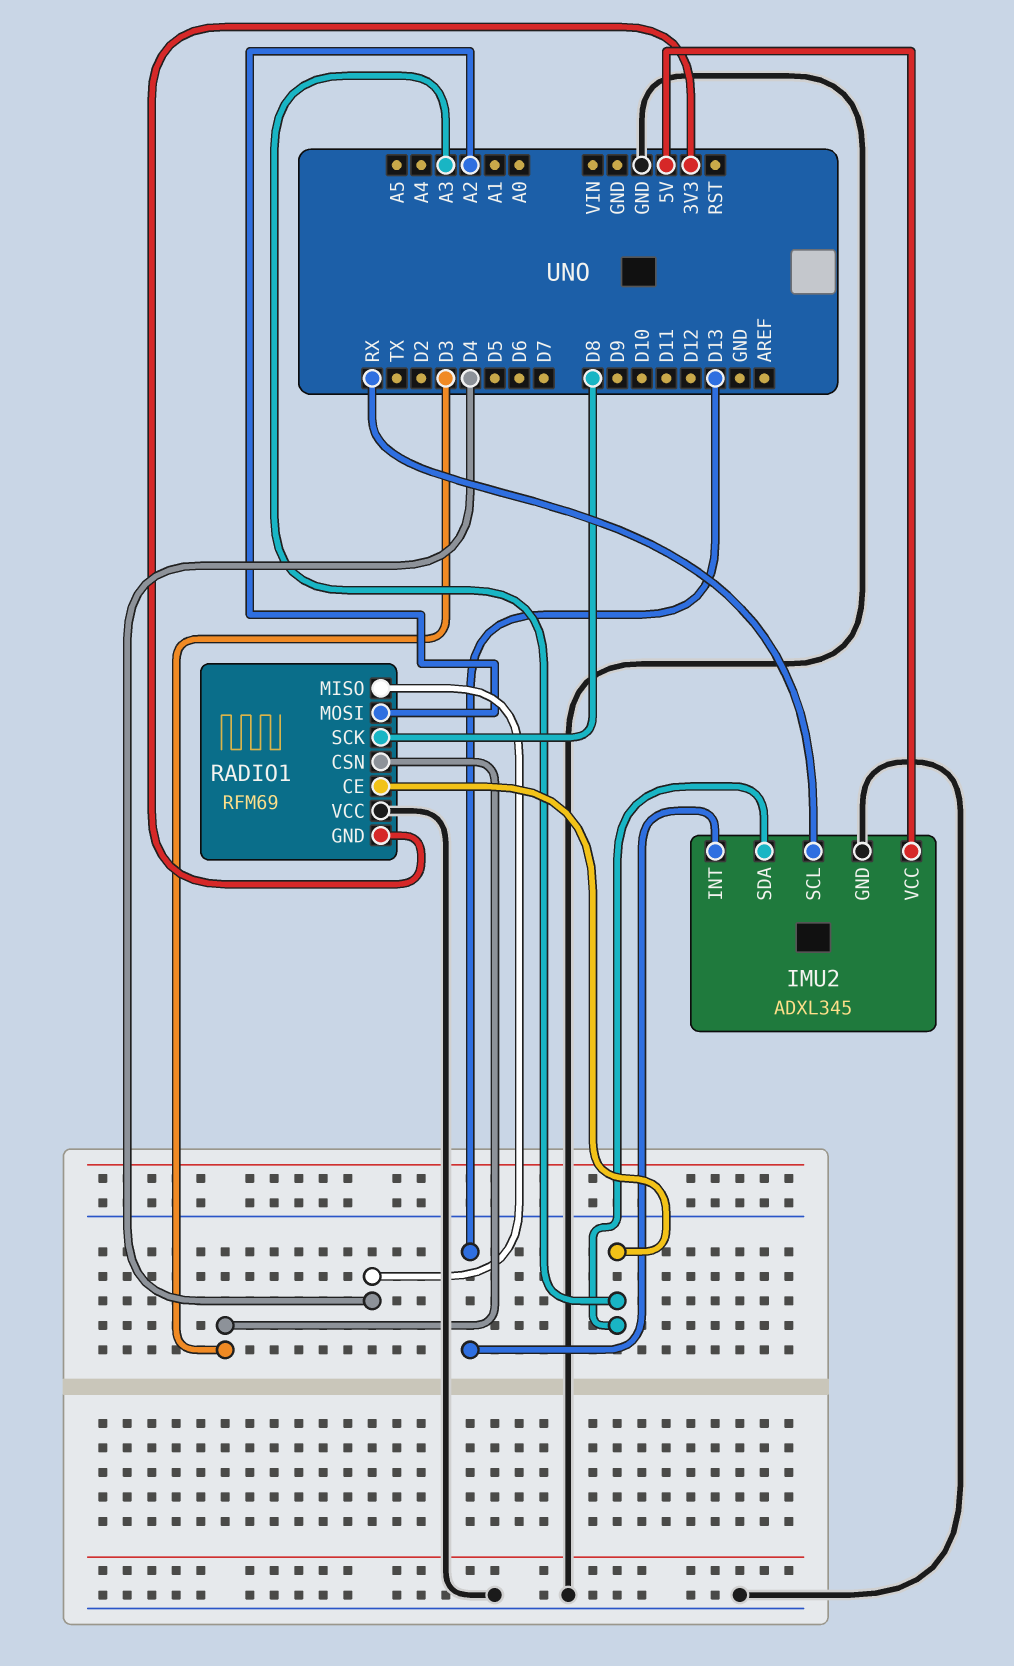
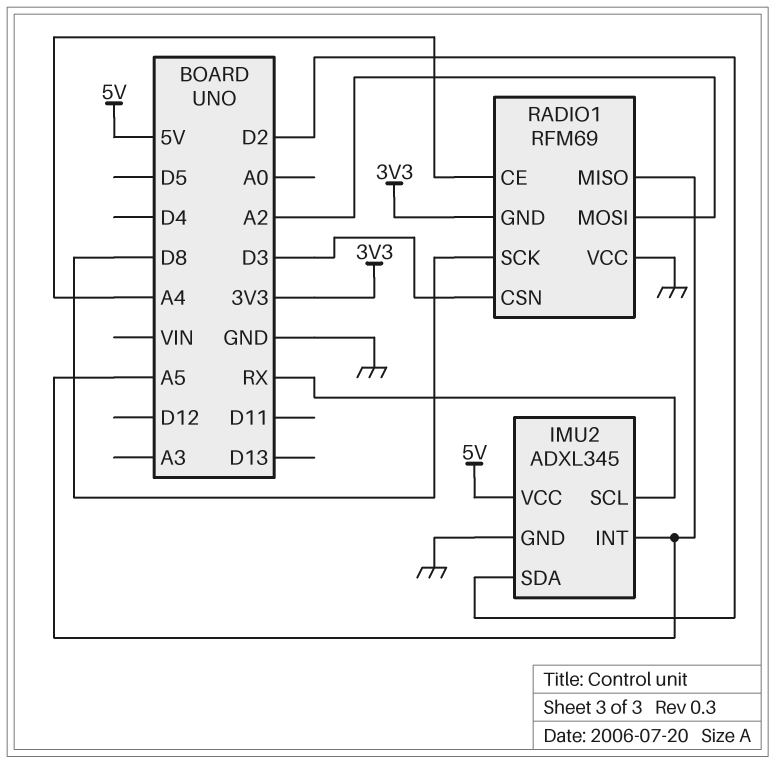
IMU2 pin INT: D13 -> A5
IMU2 pin SDA: A3 -> D2
RADIO1 pin CE: A3 -> A4
RADIO1 pin MISO: D4 -> A5

